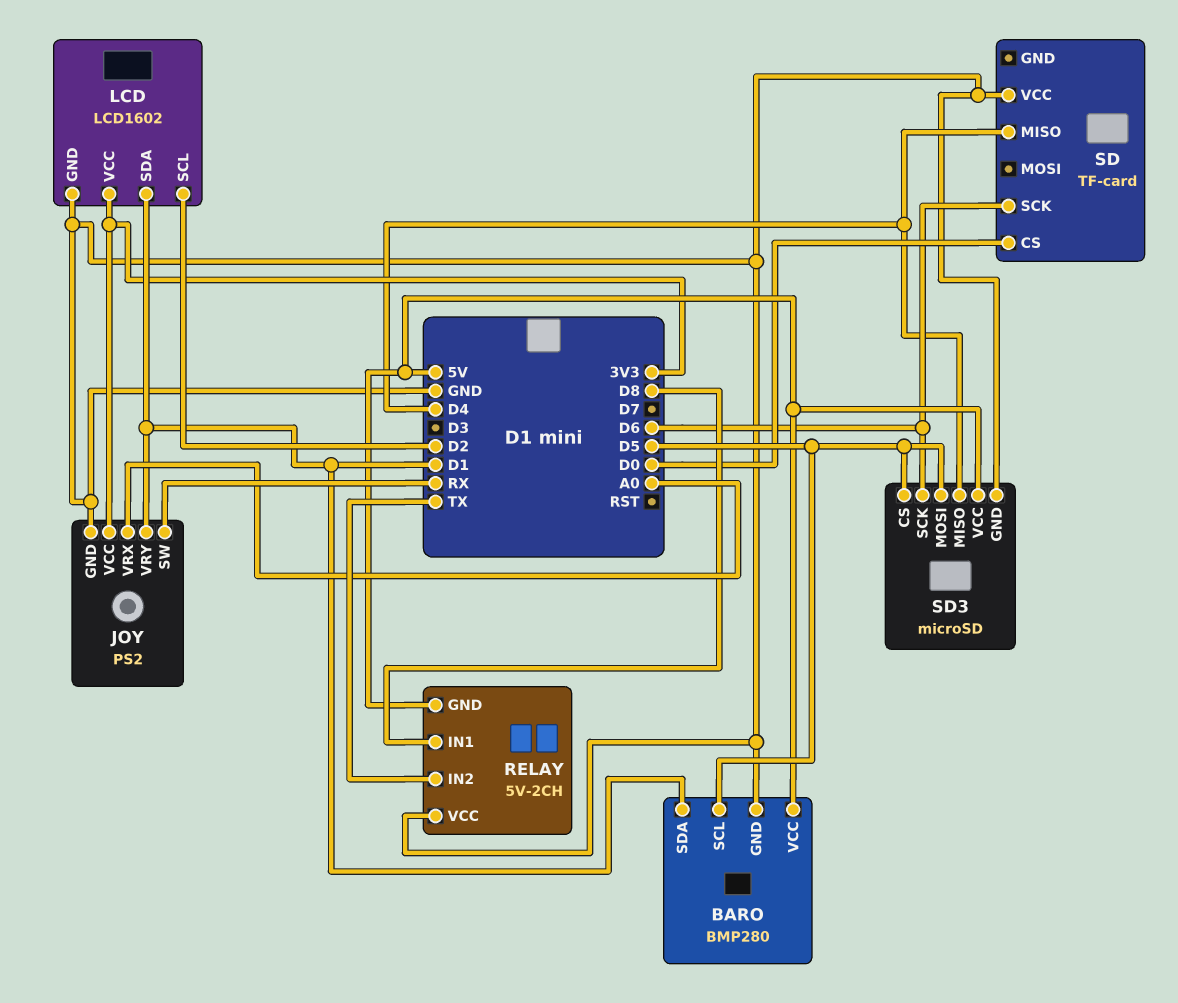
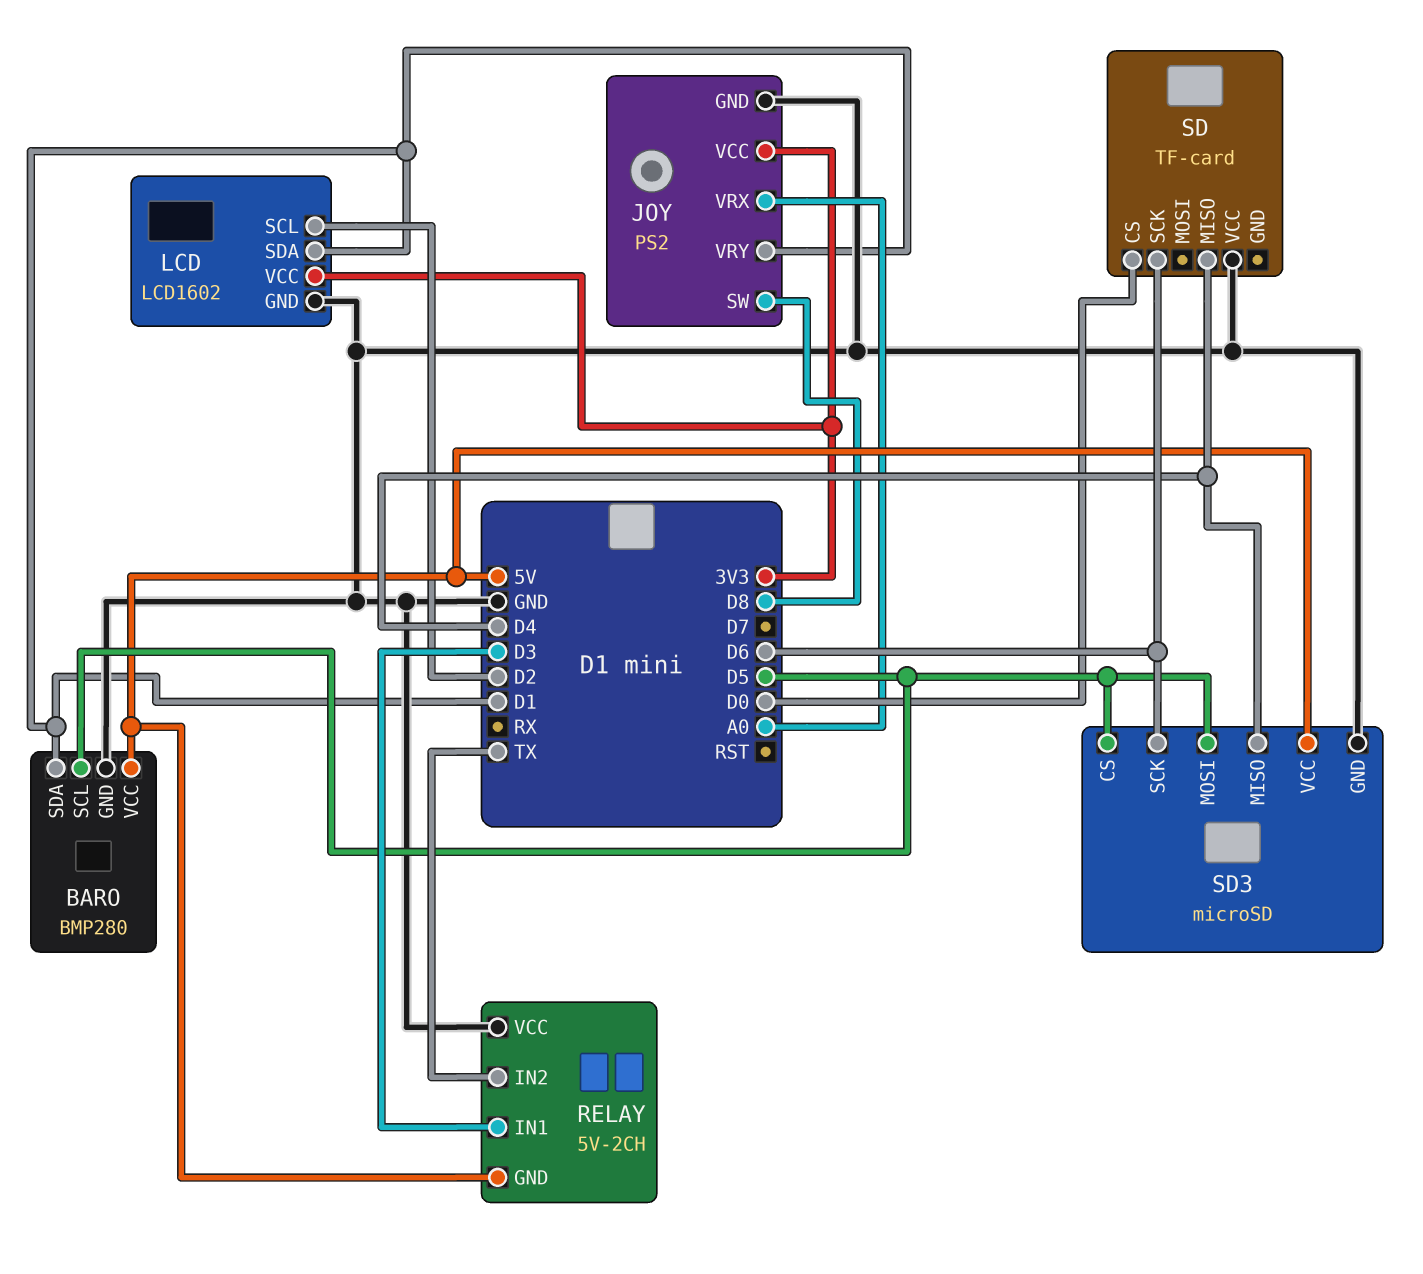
JOY pin SW: RX -> D8
RELAY pin IN1: D8 -> D3

